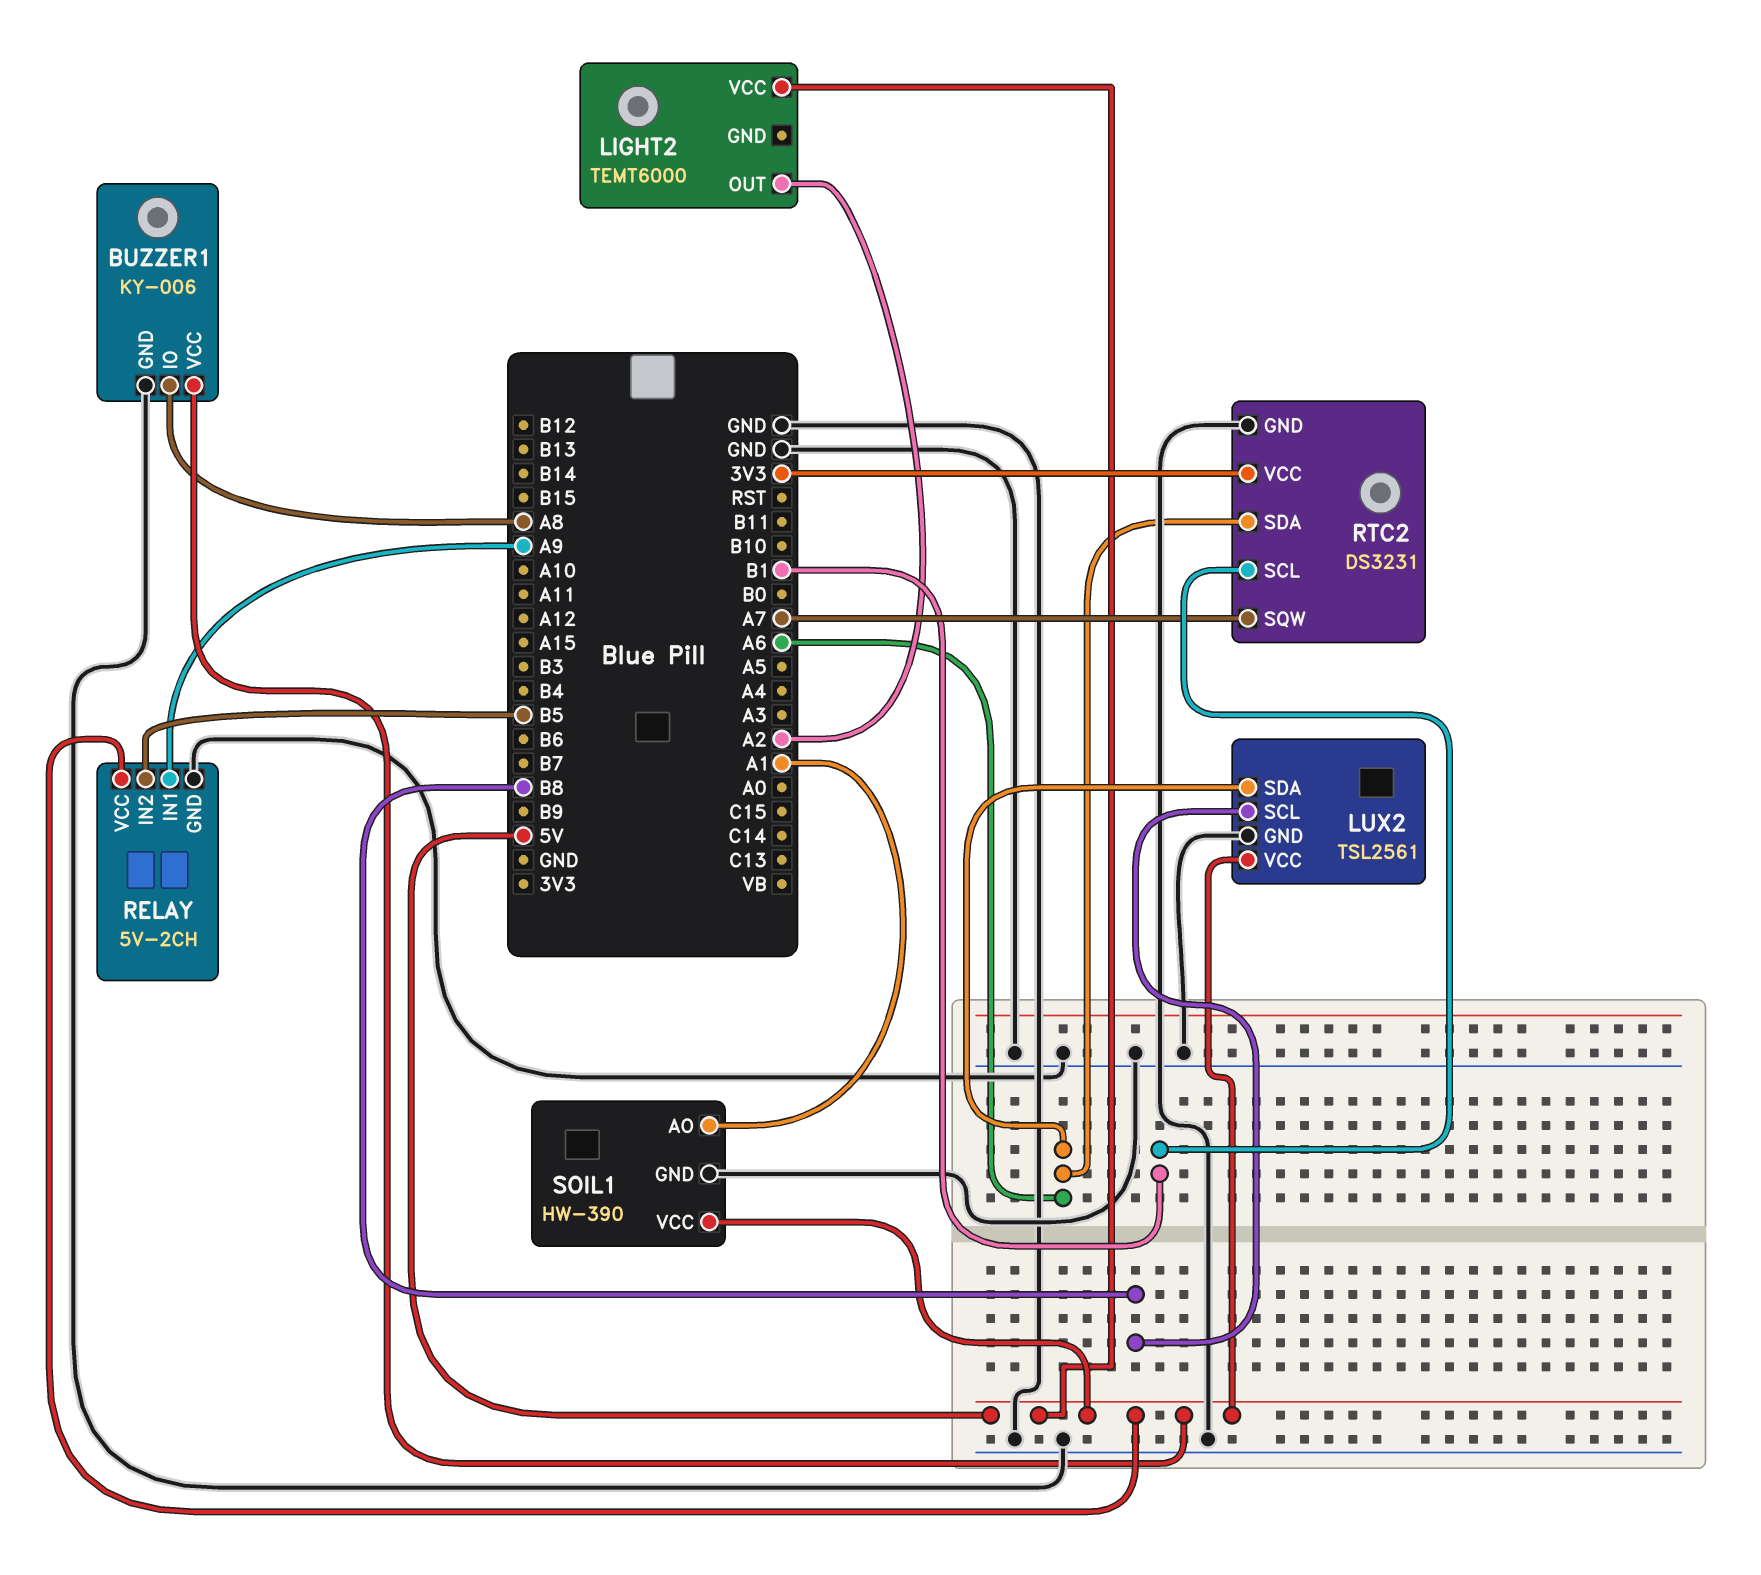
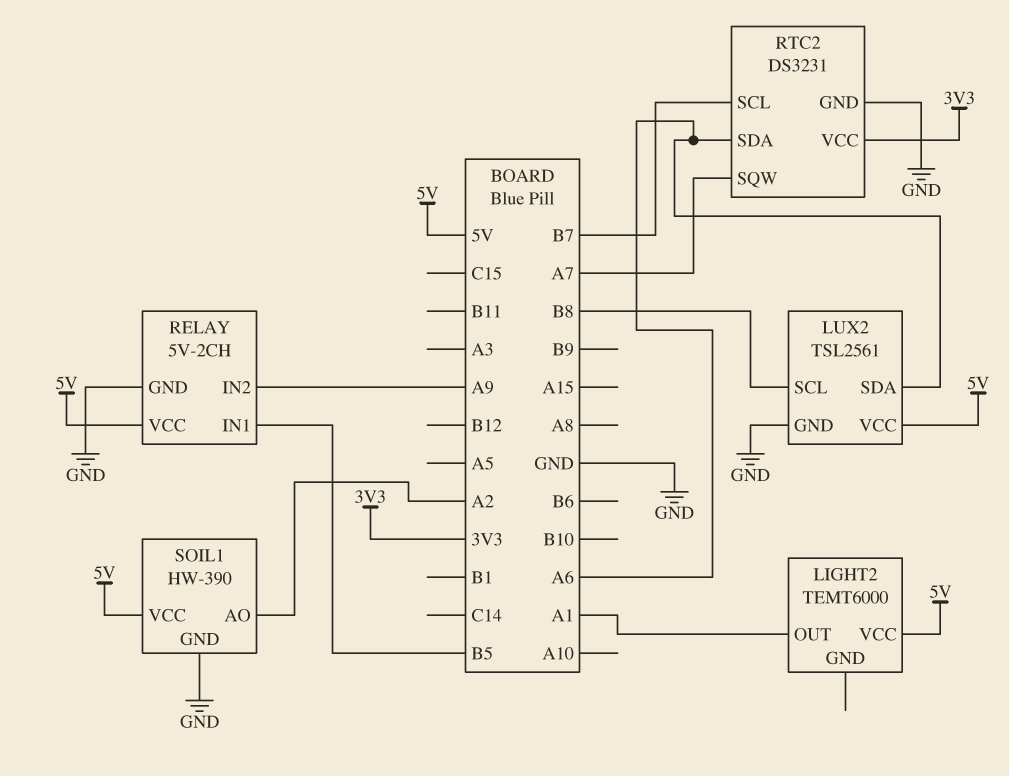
BUZZER1: KY-006 -> none
BUZZER1 pin GND: GND -> none
BUZZER1 pin IO: A8 -> none
BUZZER1 pin VCC: 5V -> none
LIGHT2 pin OUT: A2 -> A1
RELAY pin IN1: A9 -> B5
RELAY pin IN2: B5 -> A9
RTC2 pin SCL: B1 -> B7
SOIL1 pin AO: A1 -> A2

